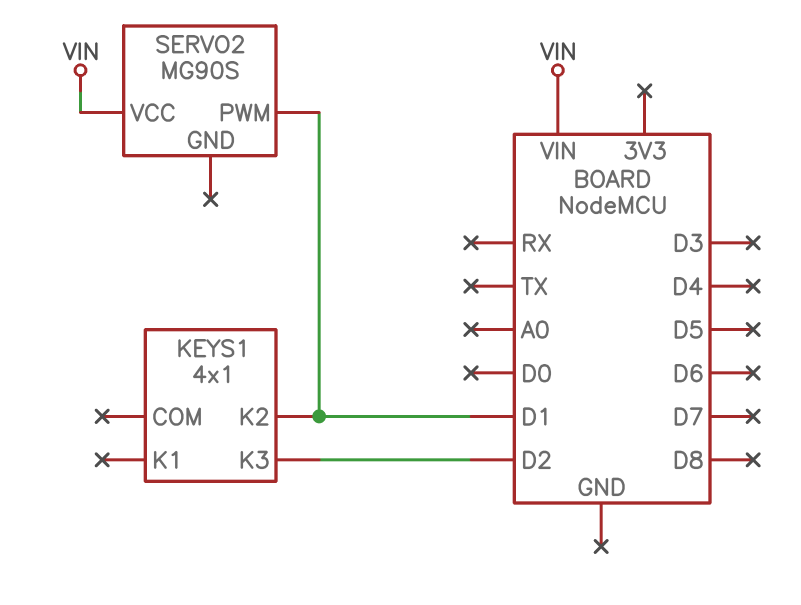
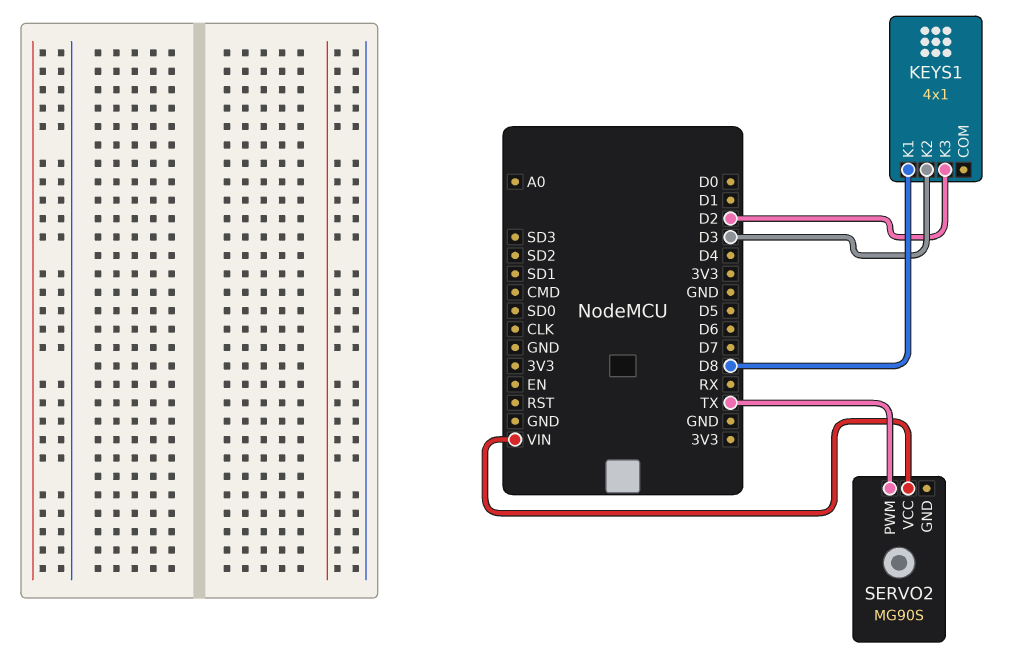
KEYS1 pin K1: none -> D8
KEYS1 pin K2: D1 -> D3
SERVO2 pin PWM: D1 -> TX

